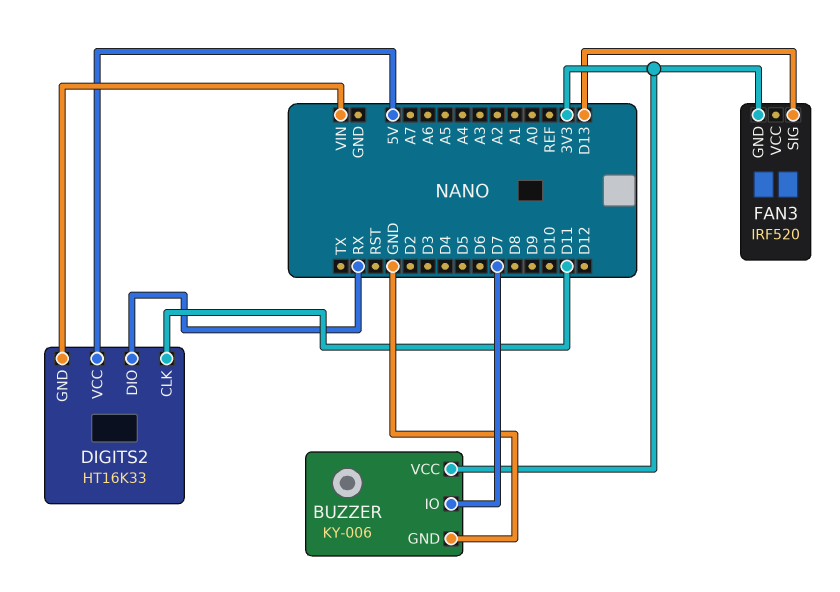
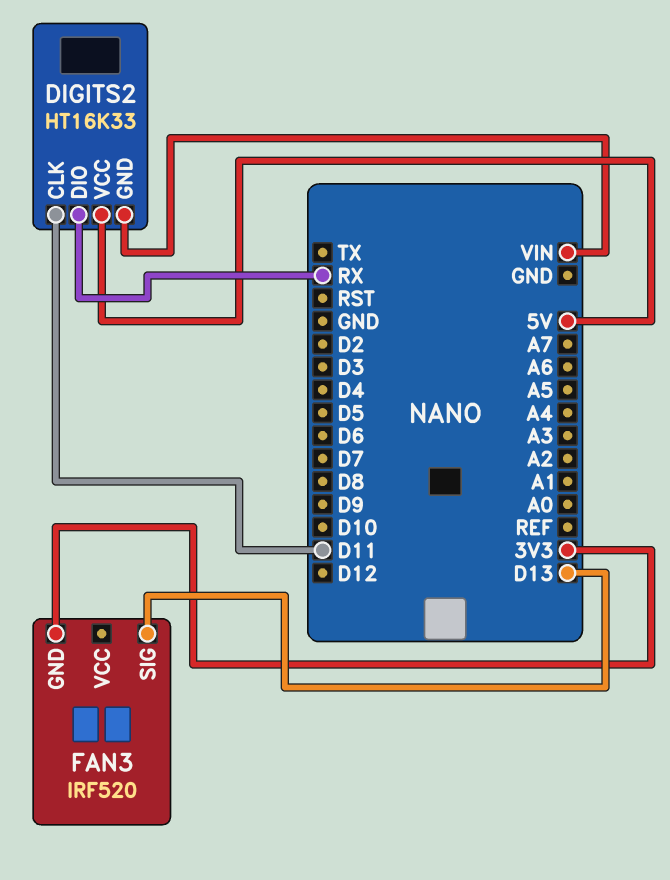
BUZZER: KY-006 -> none
BUZZER pin GND: GND -> none
BUZZER pin IO: D7 -> none
BUZZER pin VCC: 3V3 -> none

